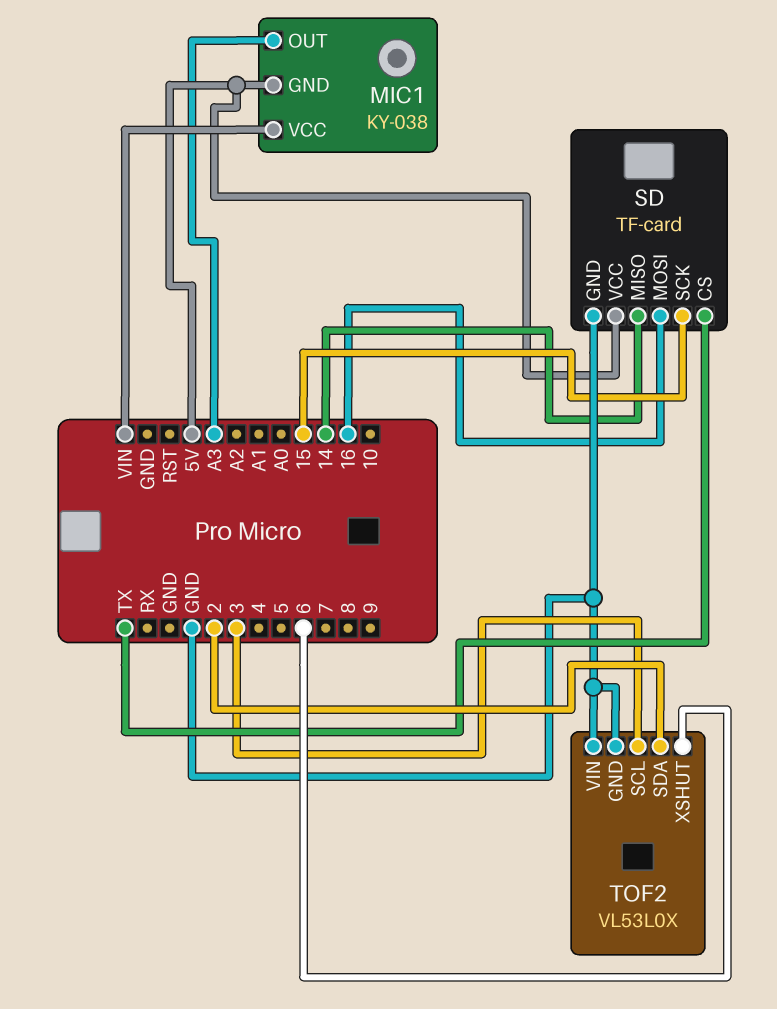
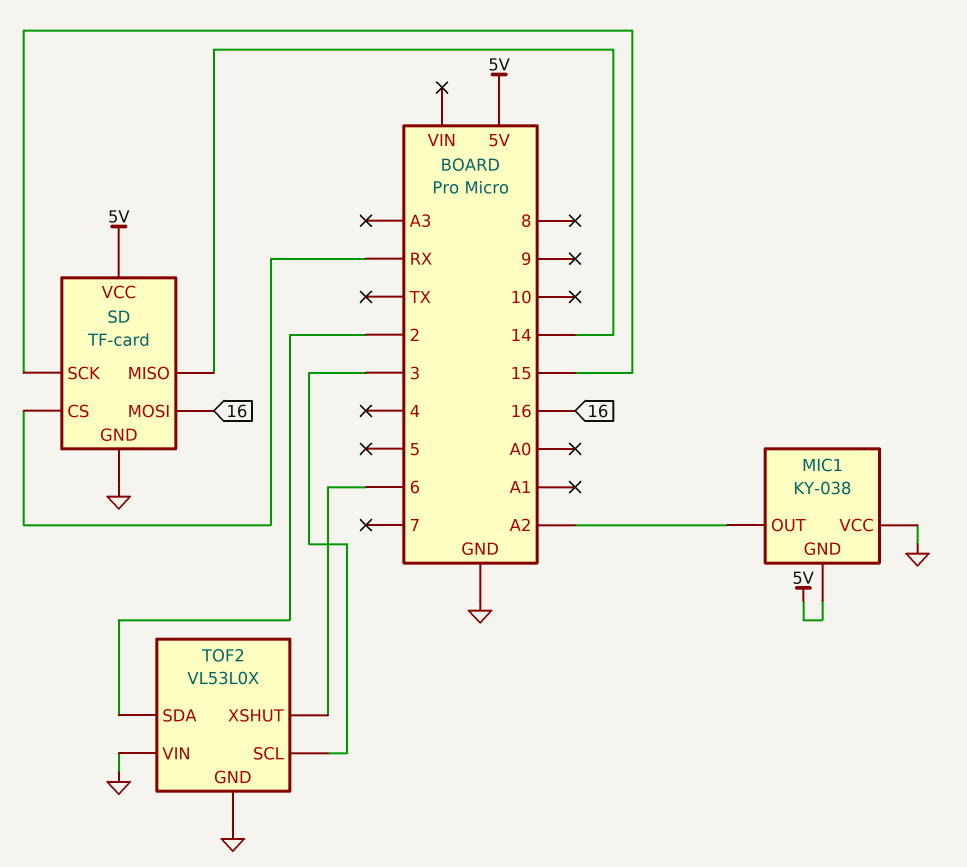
MIC1 pin OUT: A3 -> A2
MIC1 pin VCC: VIN -> GND
SD pin CS: TX -> RX

